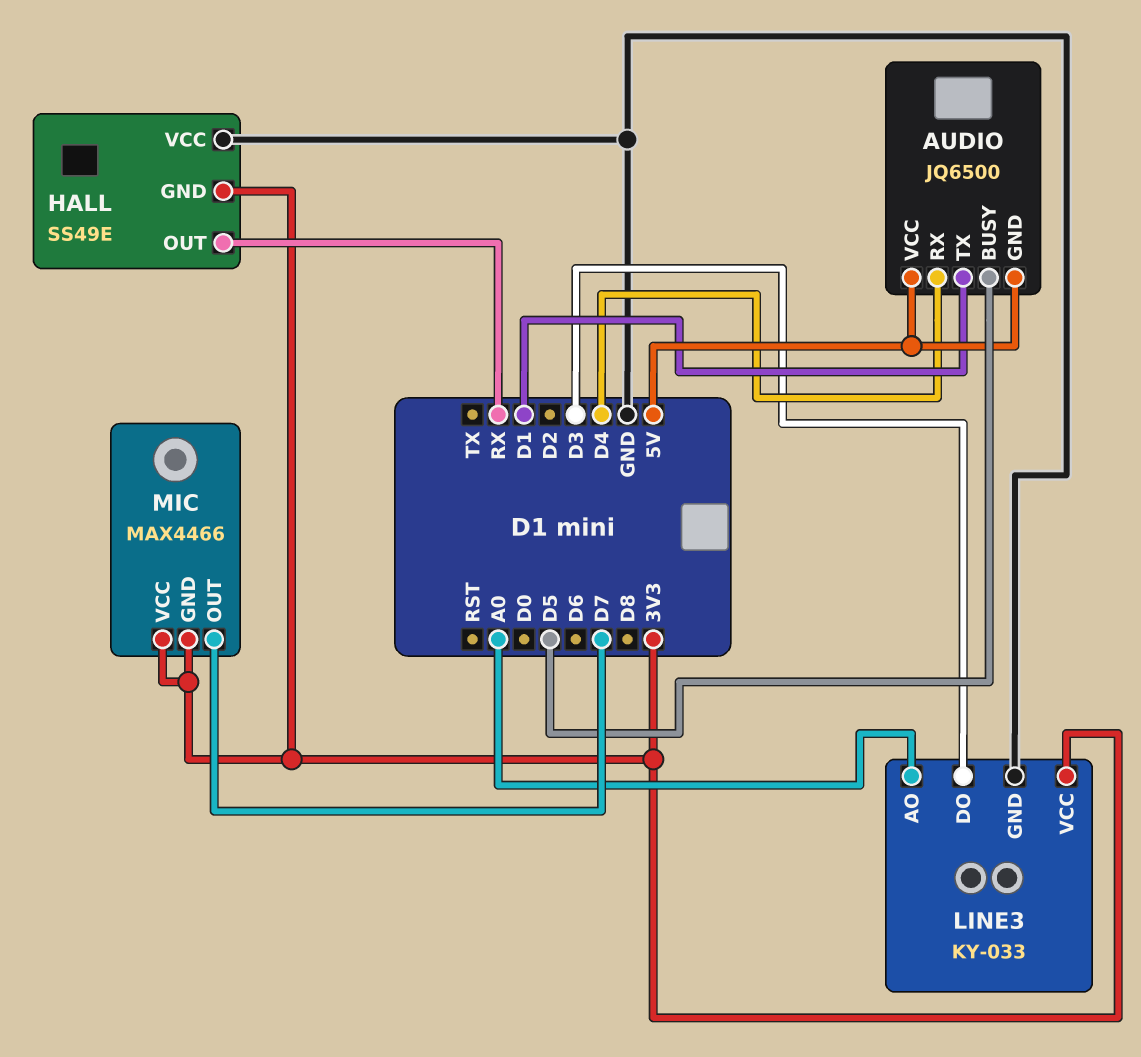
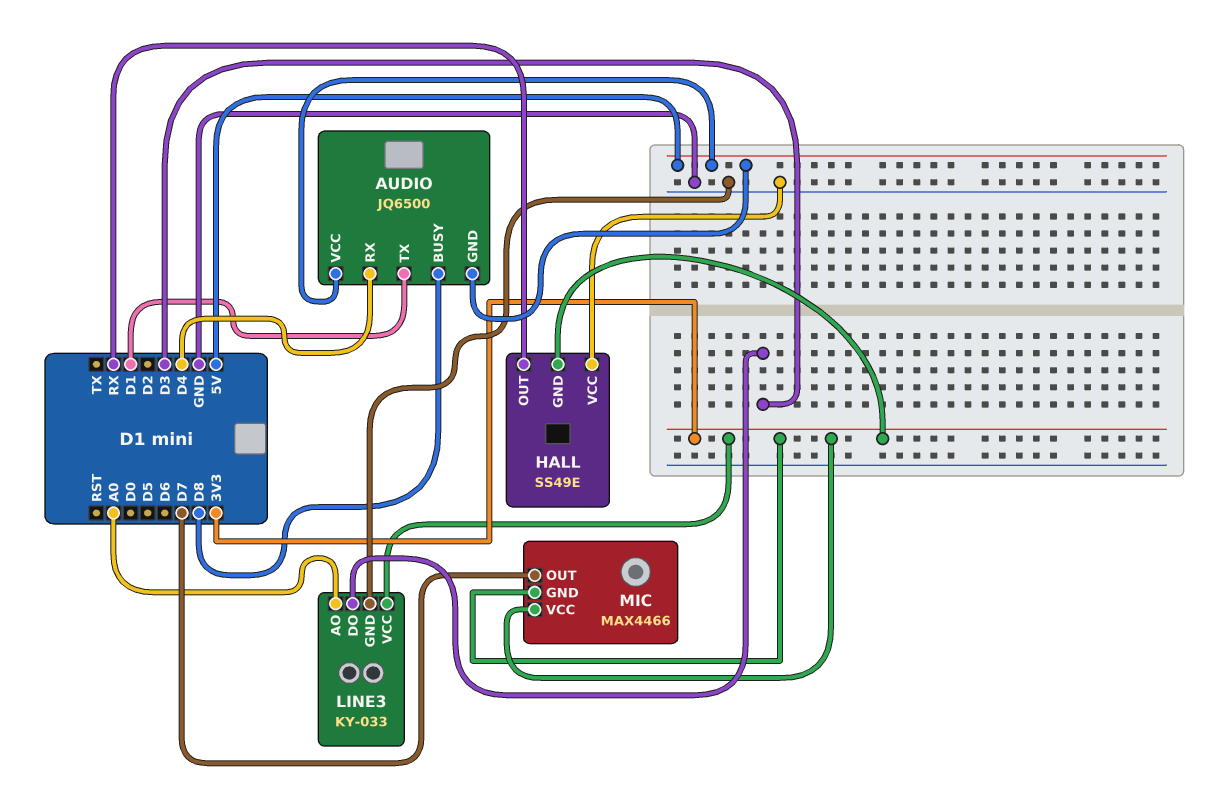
AUDIO pin BUSY: D5 -> D8

